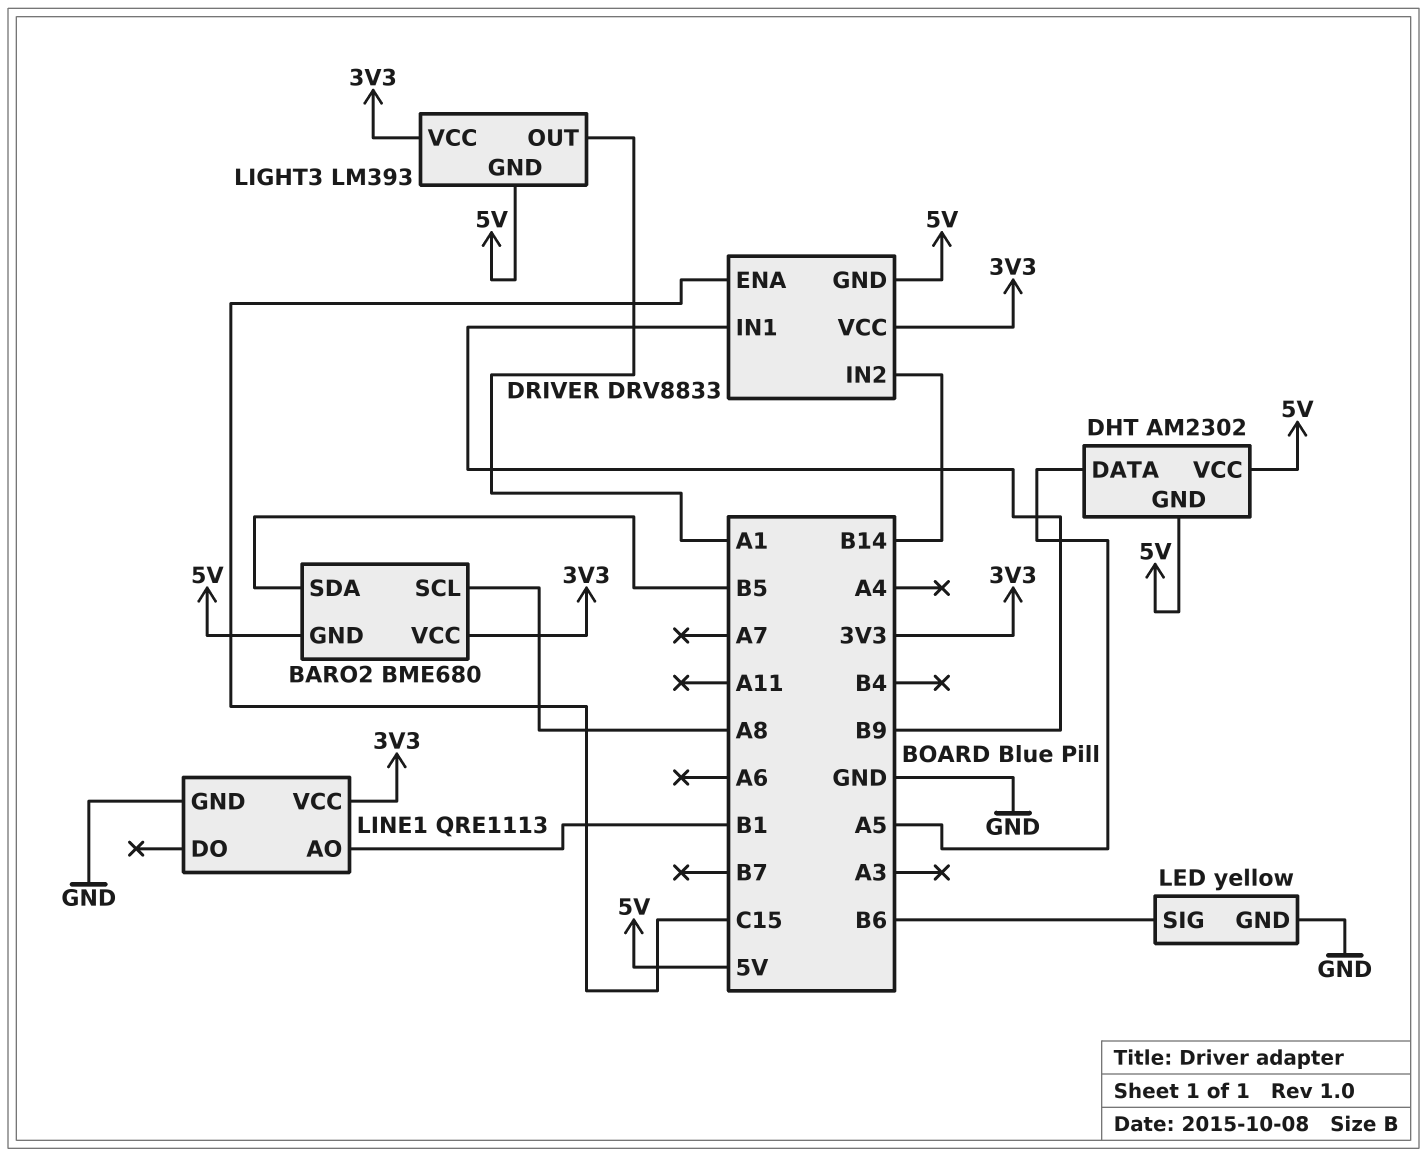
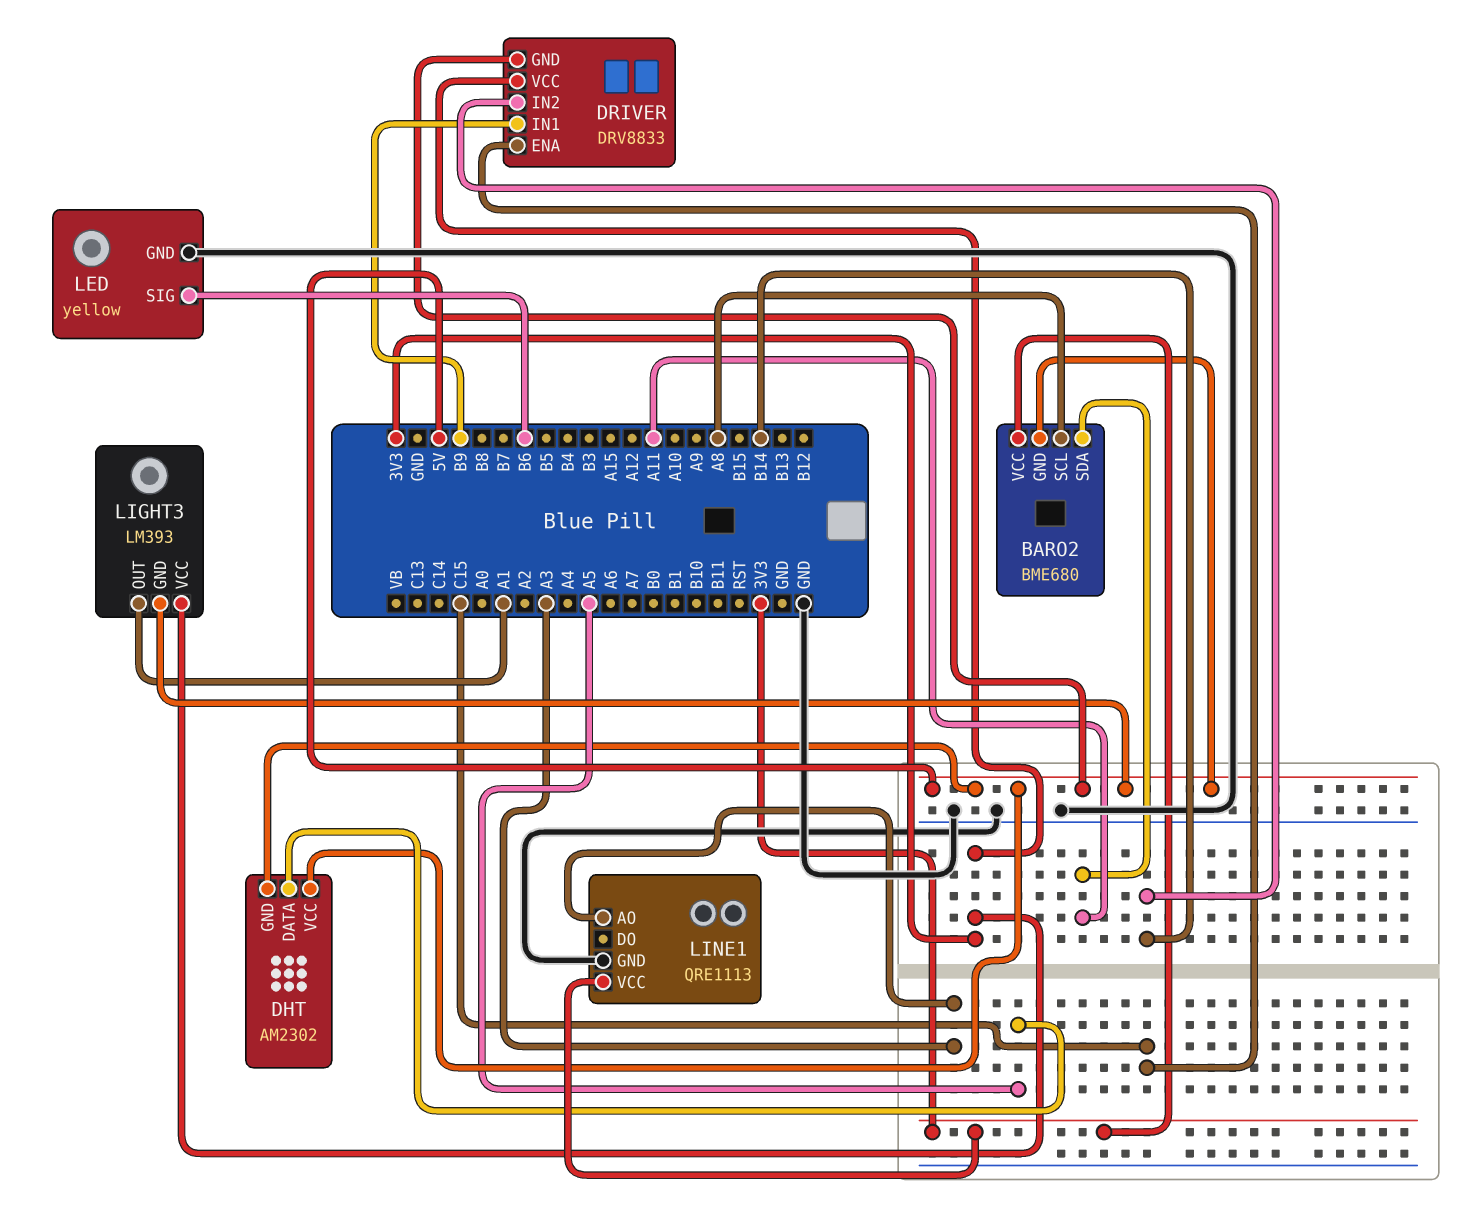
BARO2 pin SDA: B5 -> A11
LINE1 pin AO: B1 -> A3

